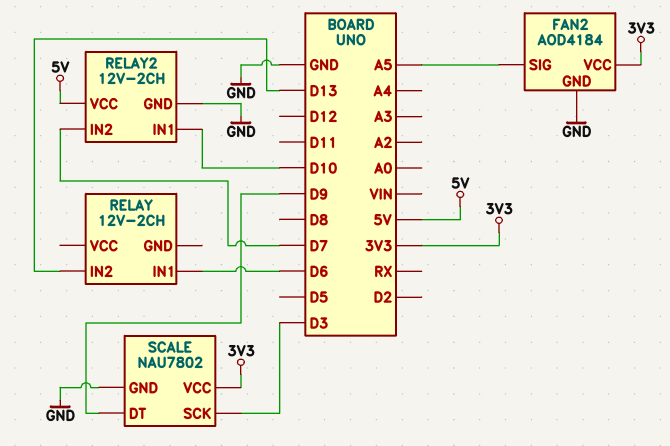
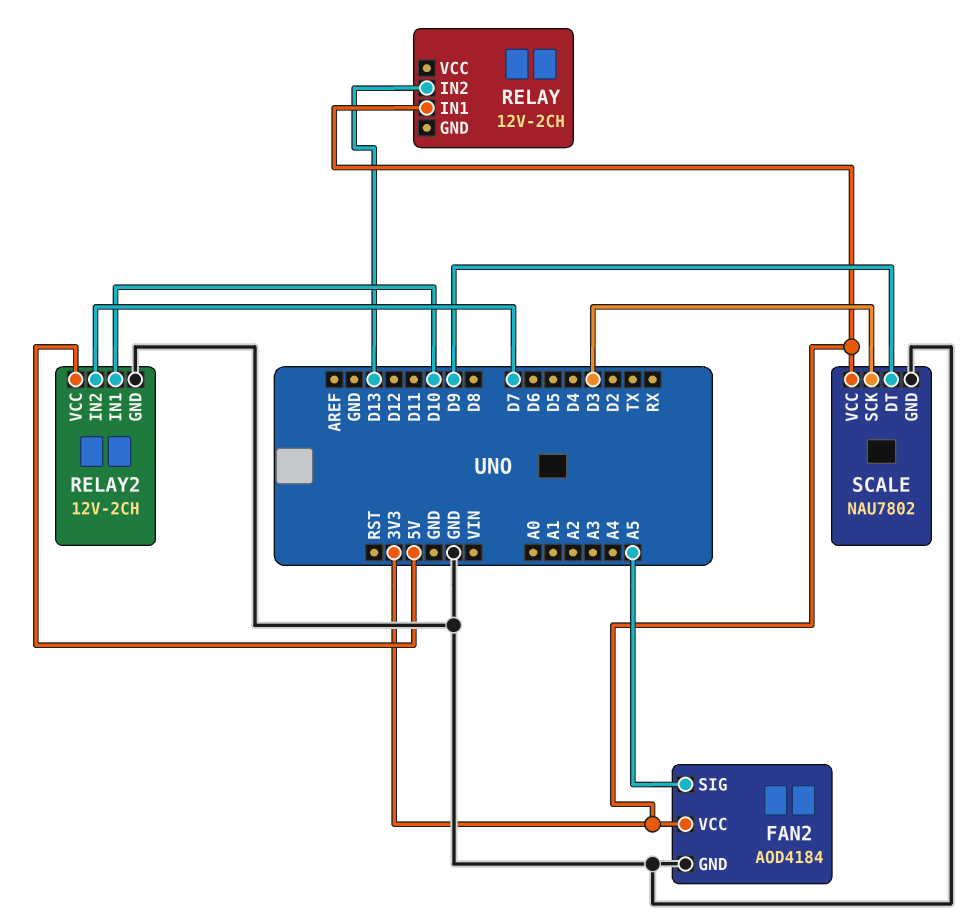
RELAY pin IN1: D6 -> 3V3

